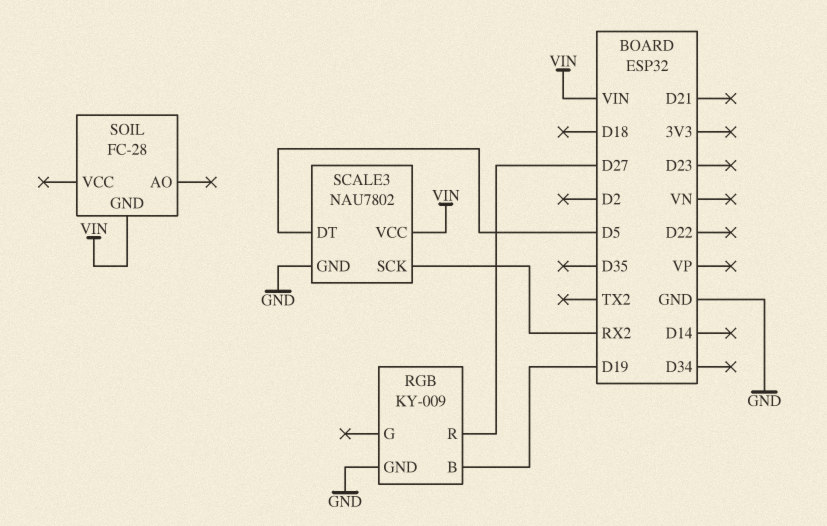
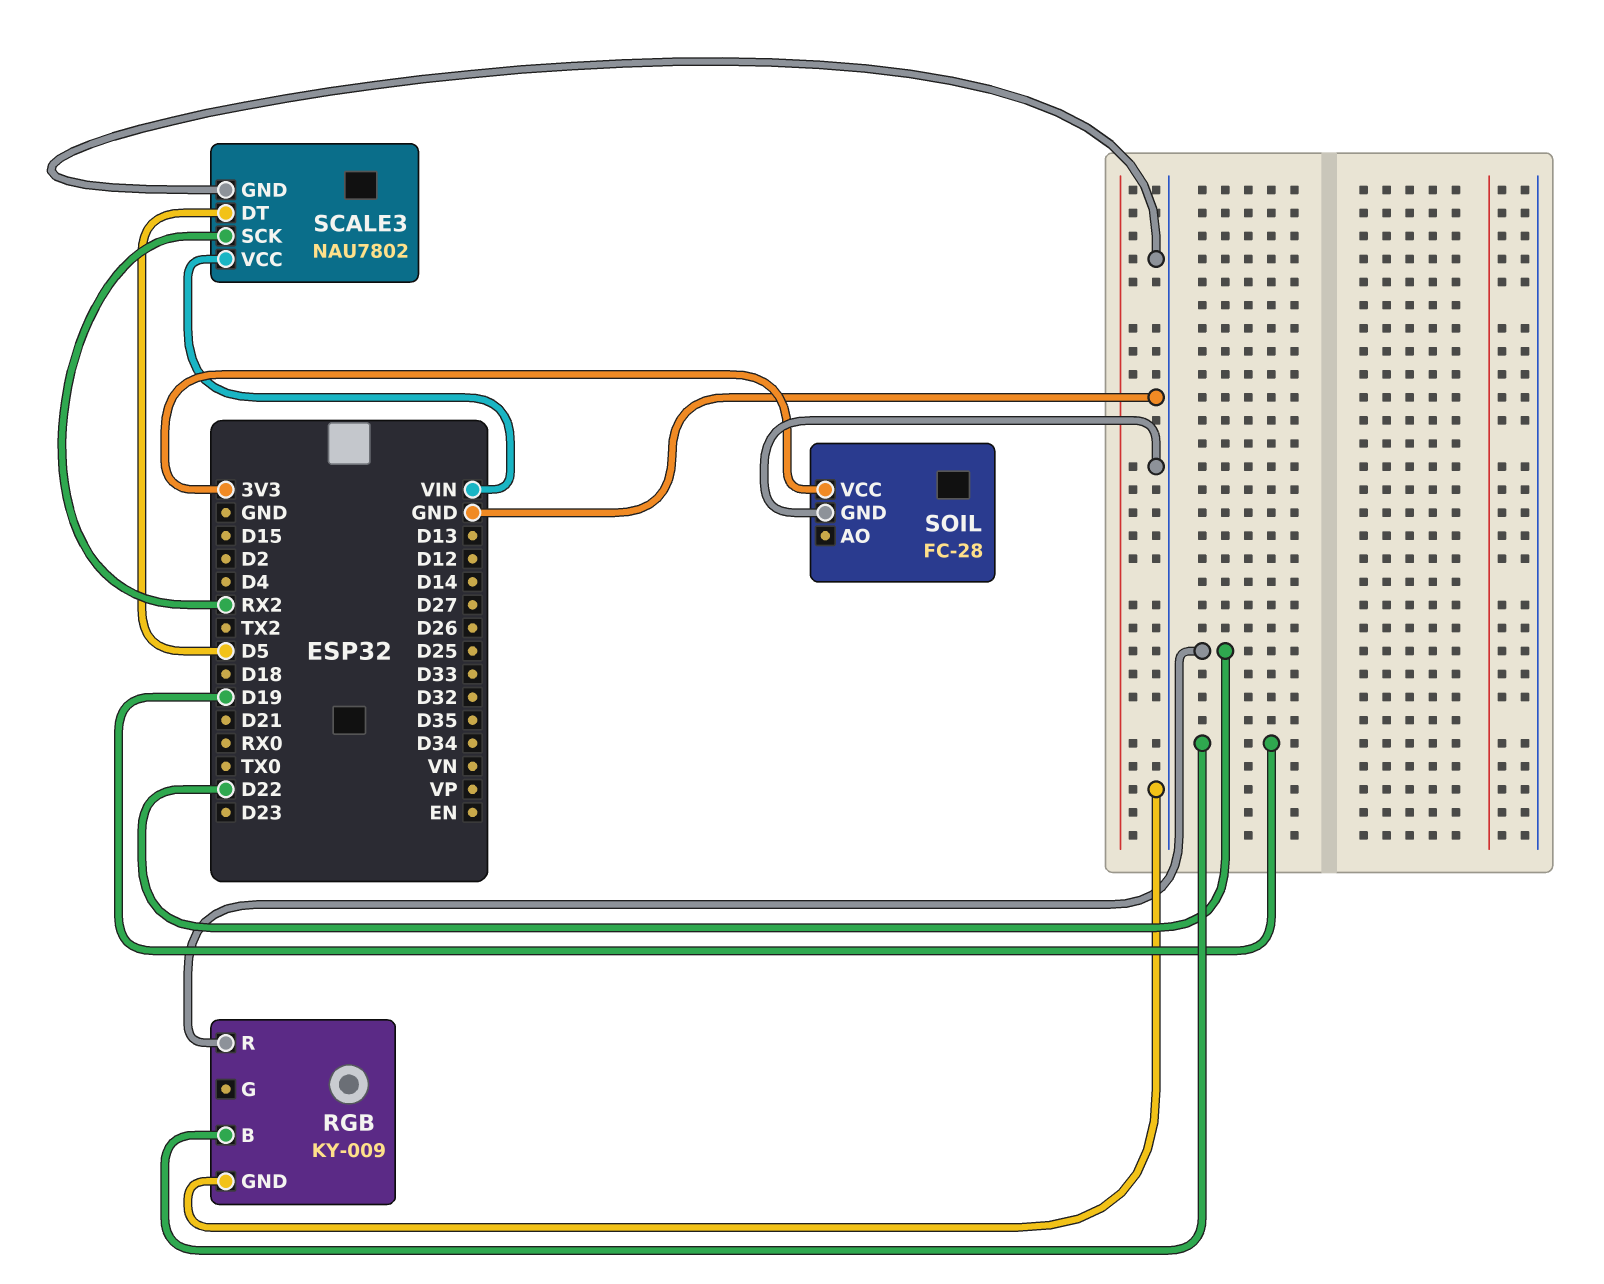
RGB pin R: D27 -> D22
SOIL pin GND: VIN -> GND
SOIL pin VCC: none -> 3V3

